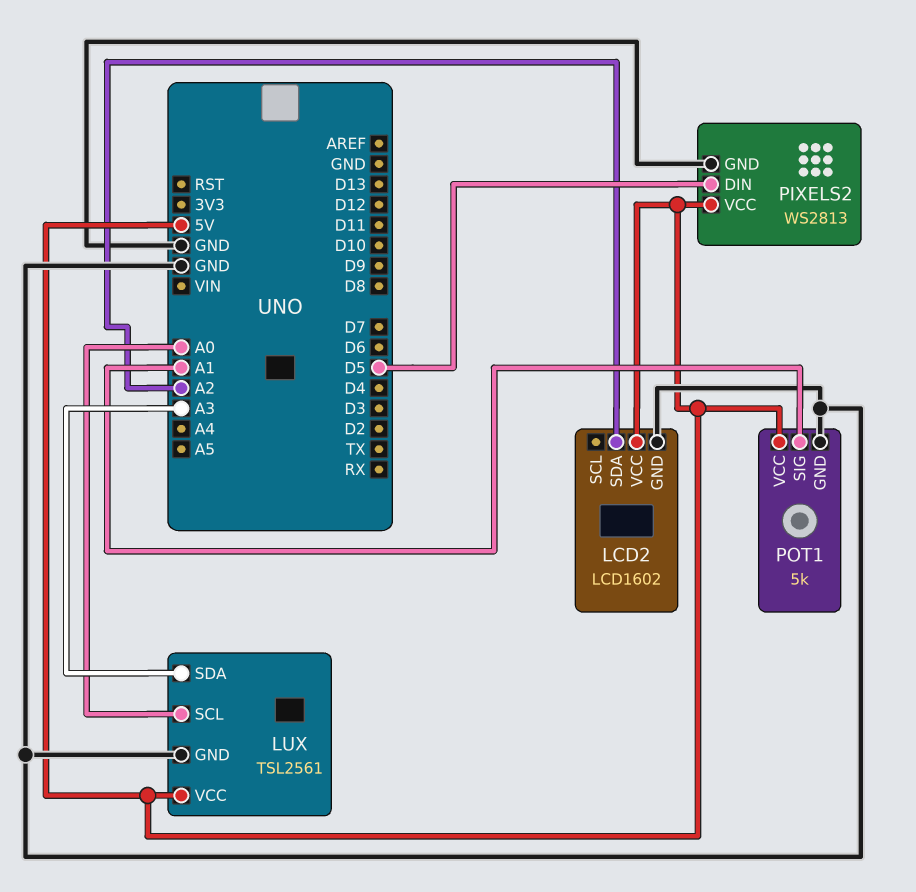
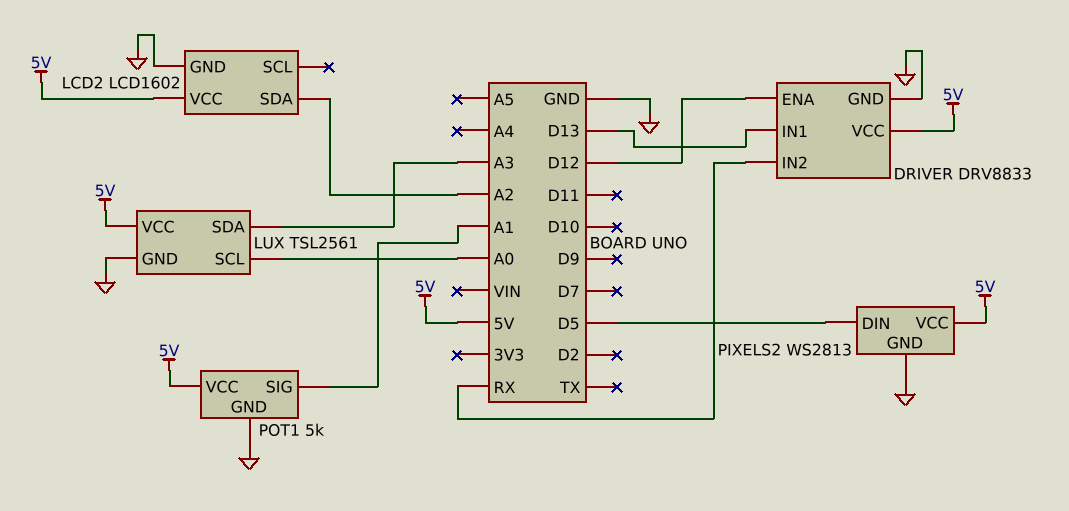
DRIVER: none -> DRV8833
DRIVER pin ENA: none -> D12
DRIVER pin GND: none -> GND
DRIVER pin IN1: none -> D13
DRIVER pin IN2: none -> RX
DRIVER pin VCC: none -> 5V

